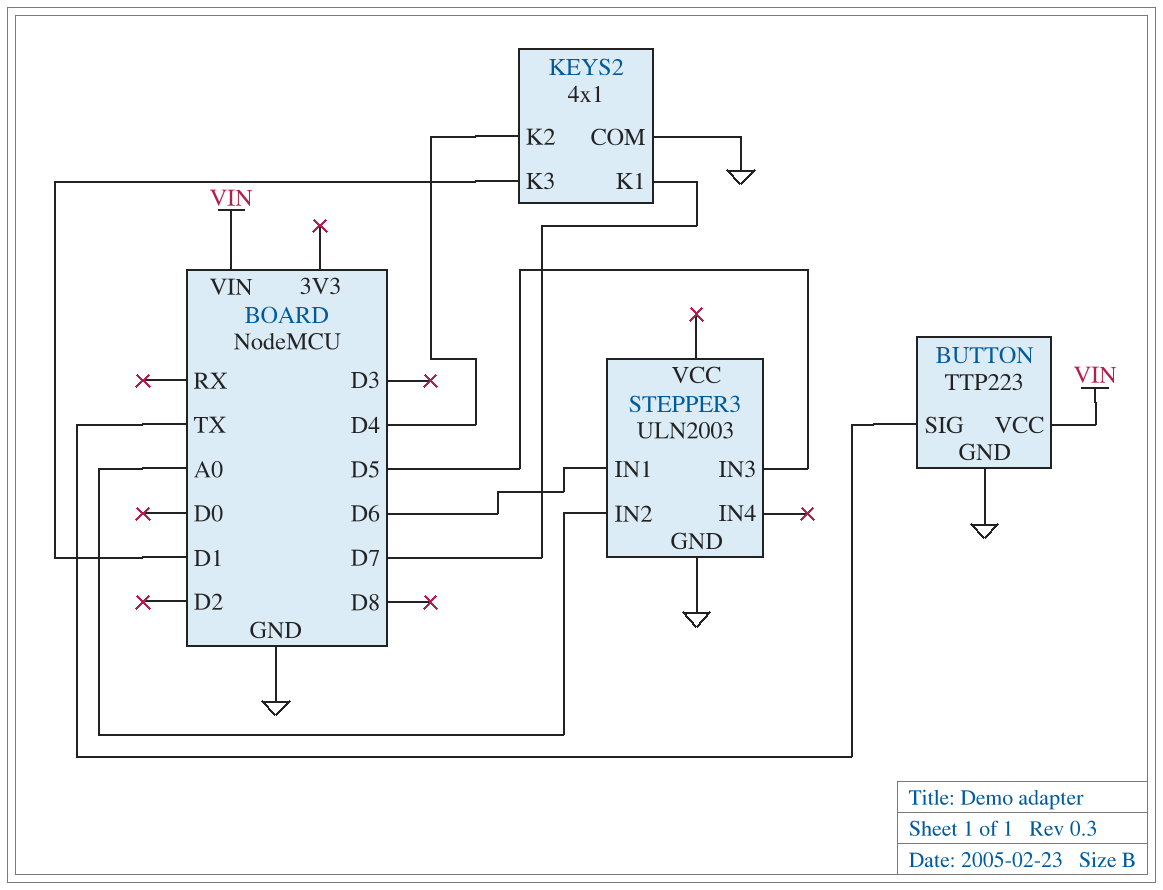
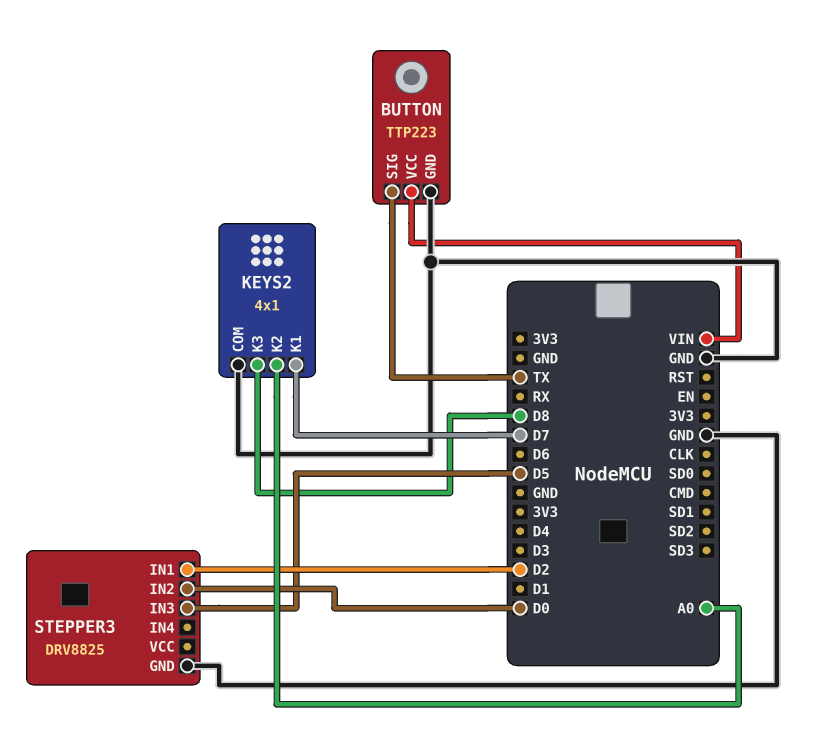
KEYS2 pin K2: D4 -> A0
KEYS2 pin K3: D1 -> D8
STEPPER3: ULN2003 -> DRV8825
STEPPER3 pin IN1: D6 -> D2
STEPPER3 pin IN2: A0 -> D0

